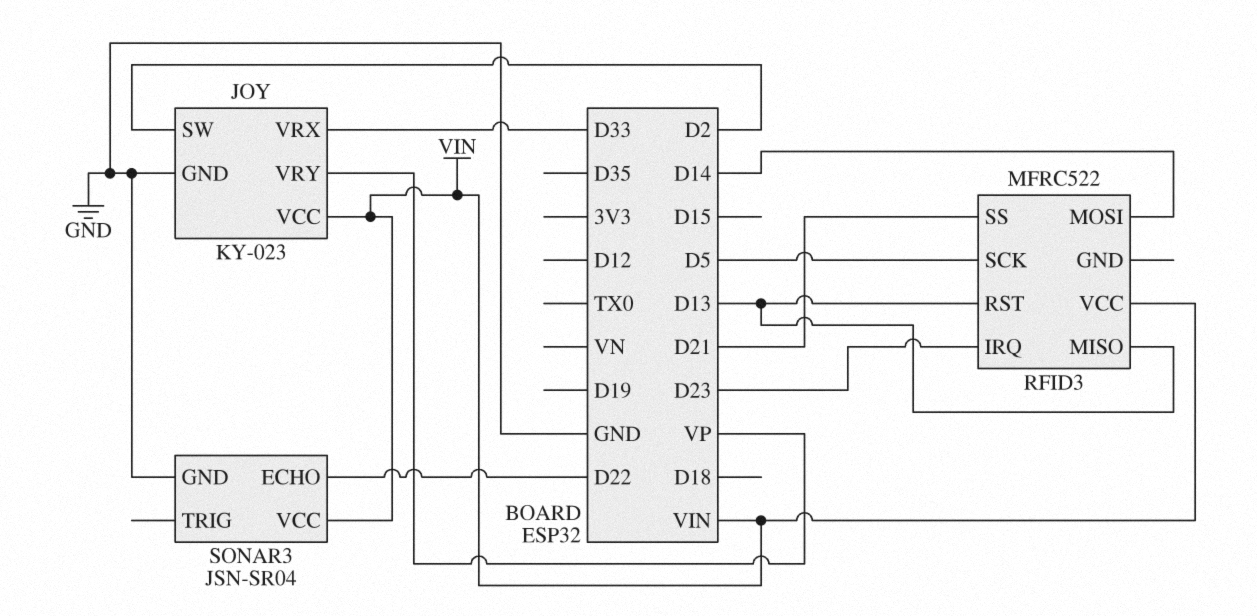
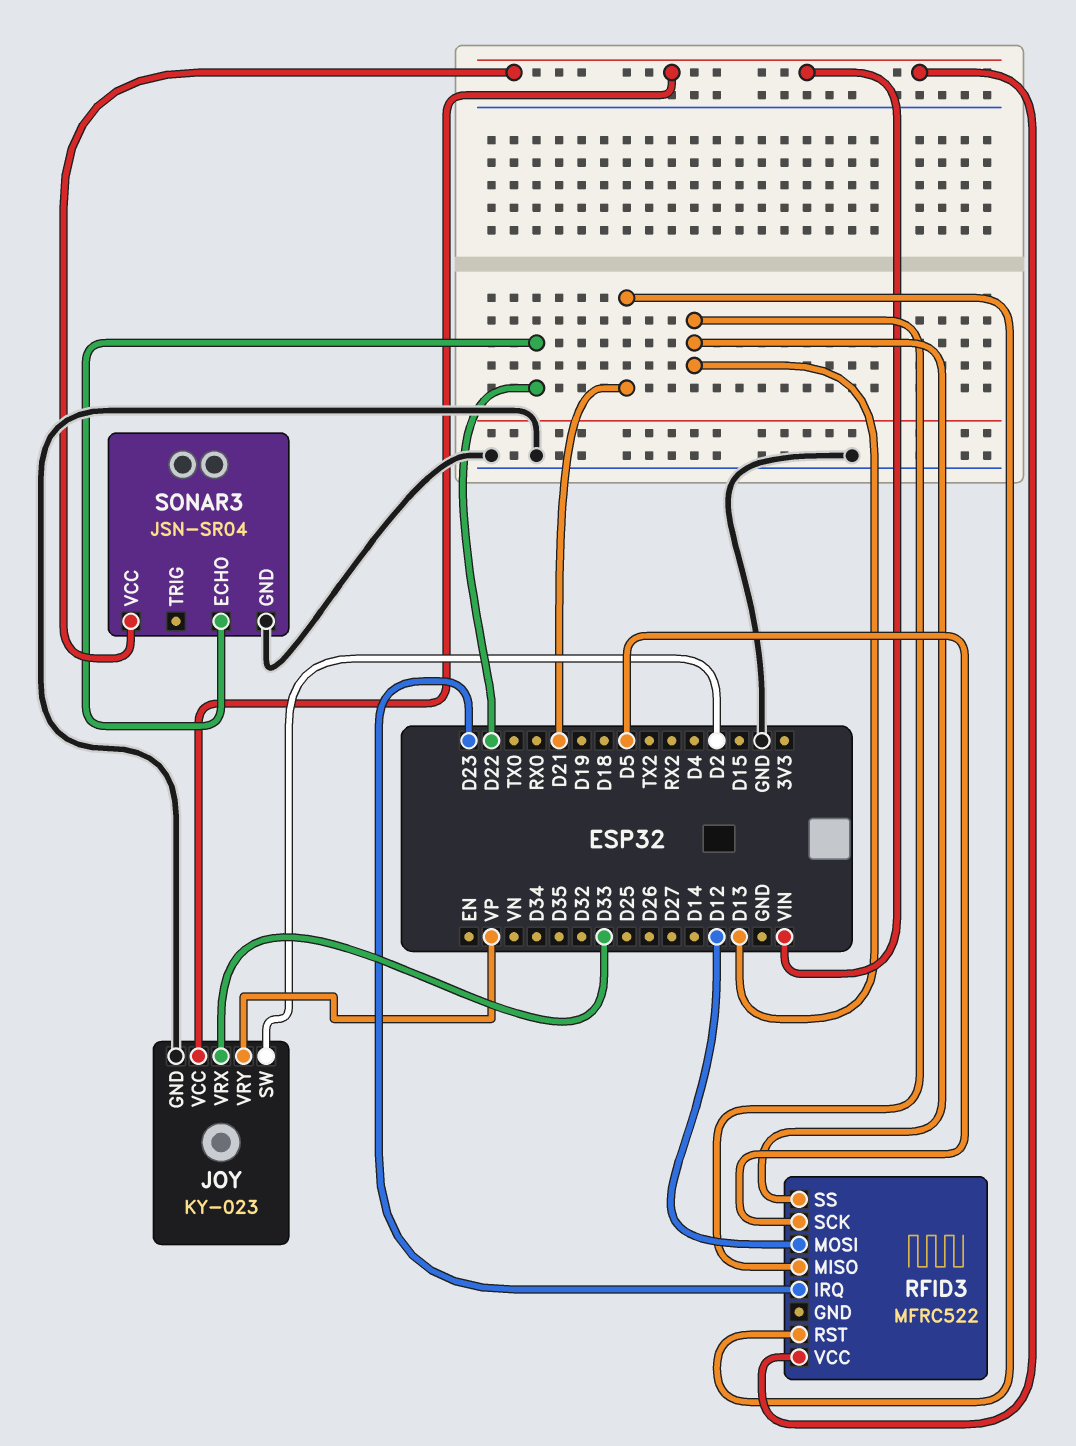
RFID3 pin MOSI: D14 -> D12
RFID3 pin RST: D13 -> D21
RFID3 pin SS: D21 -> D13

